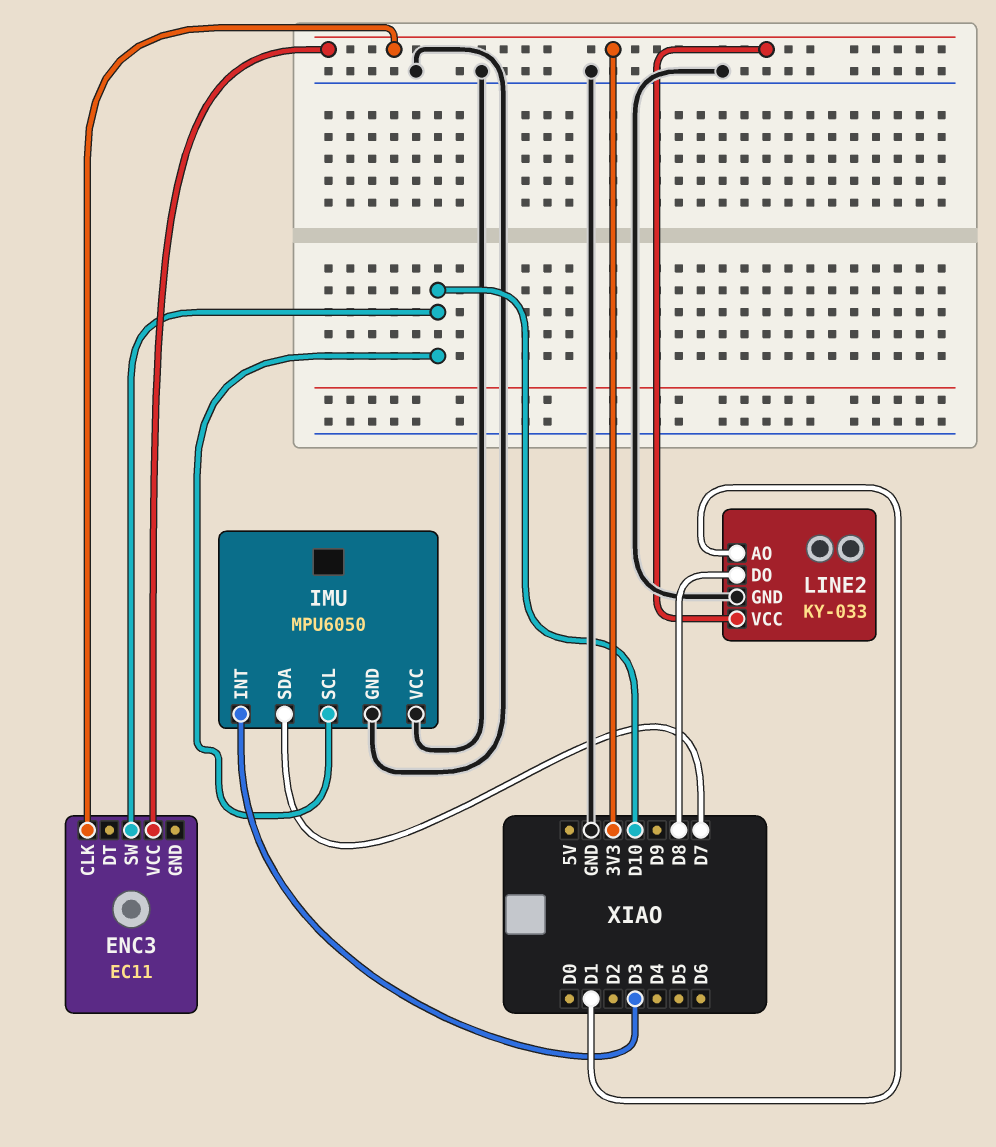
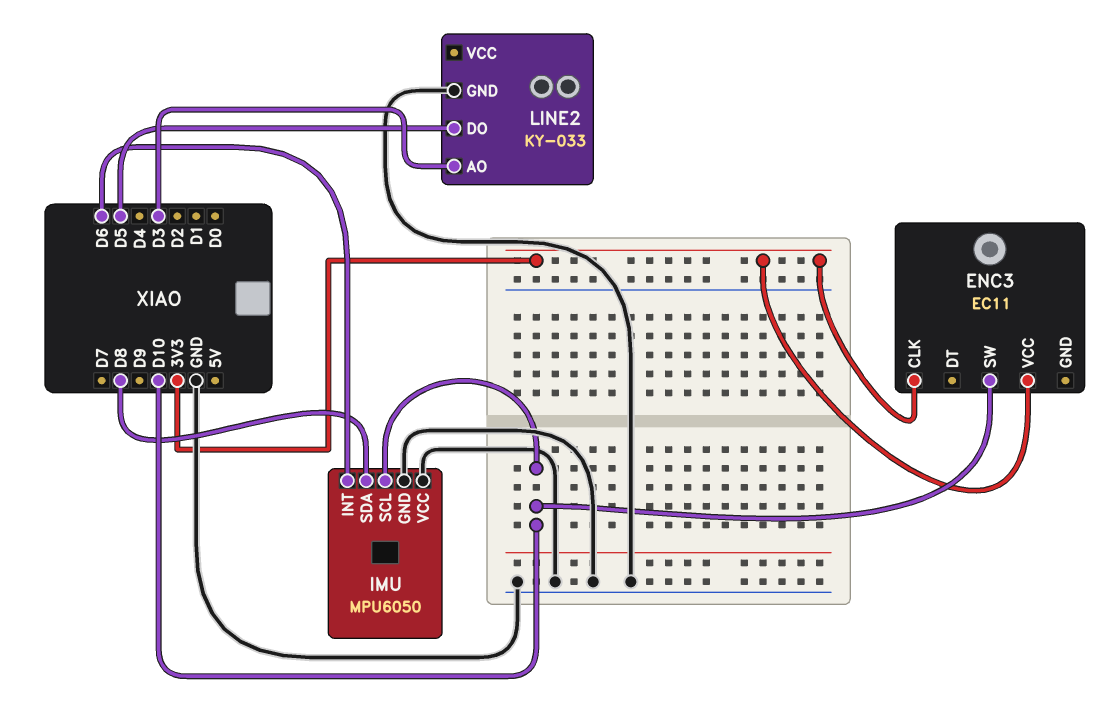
IMU pin INT: D3 -> D6
IMU pin SDA: D7 -> D8
LINE2 pin AO: D1 -> D3
LINE2 pin DO: D8 -> D5
LINE2 pin VCC: 3V3 -> none

